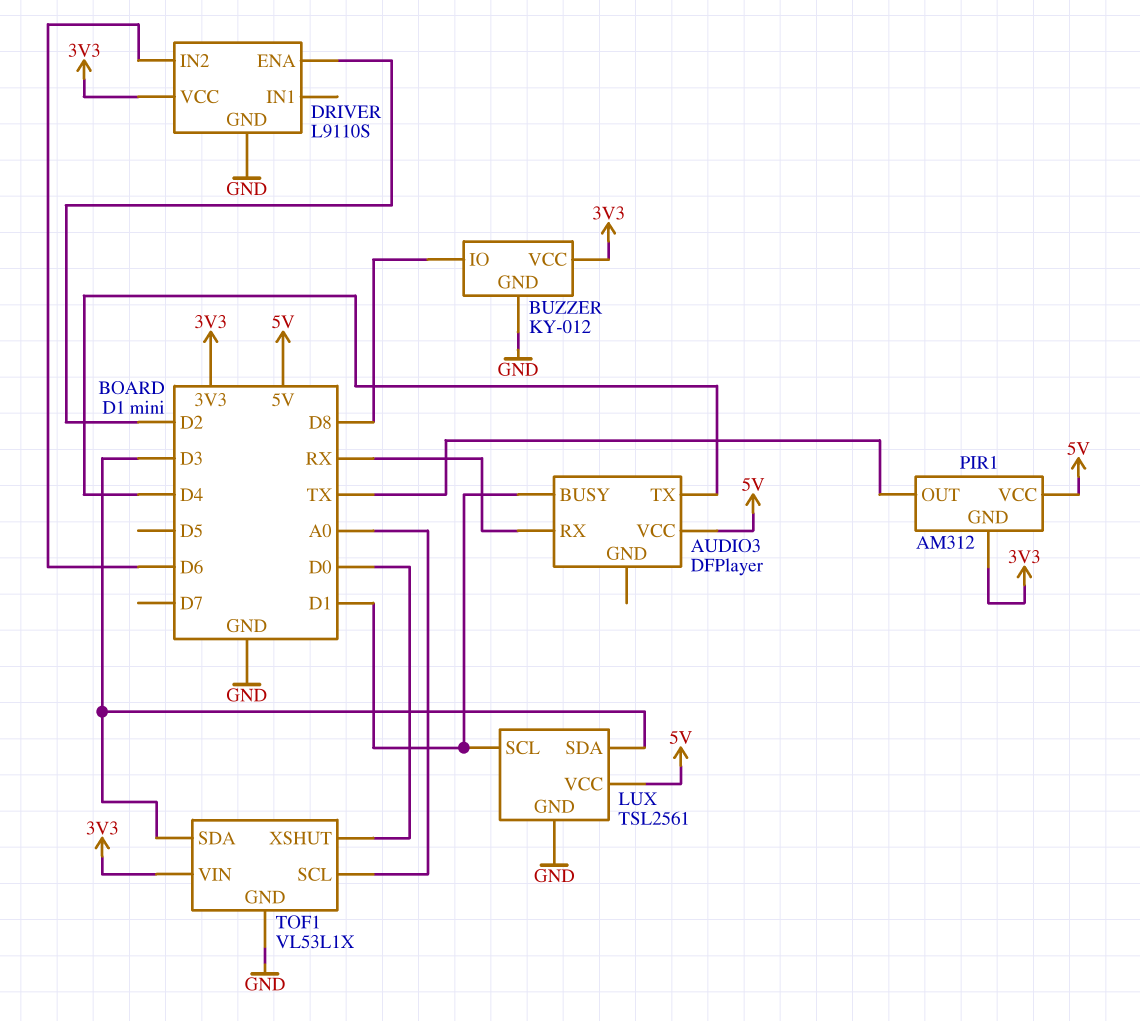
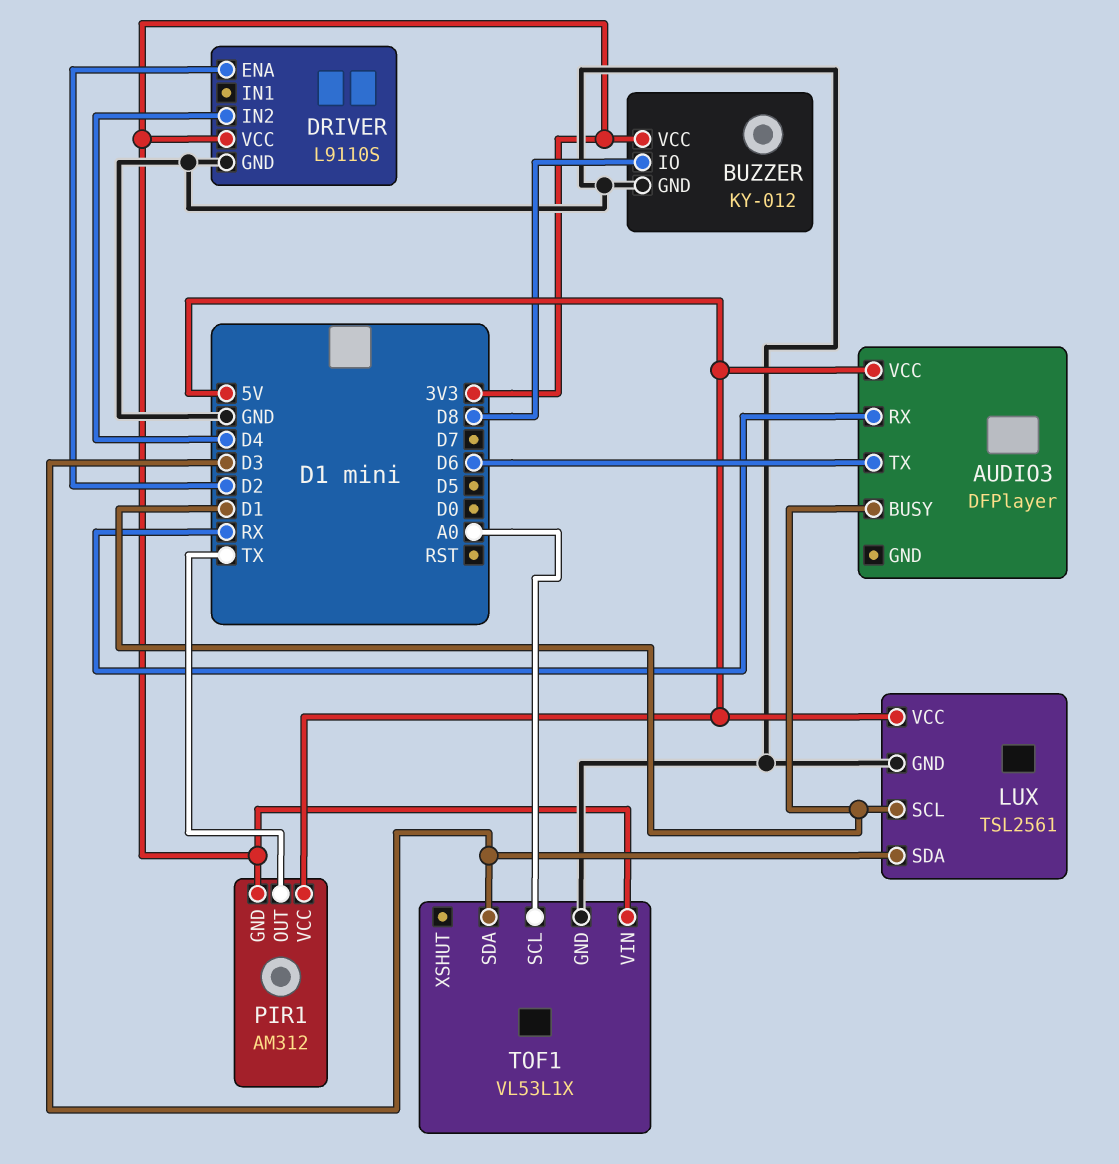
AUDIO3 pin TX: D4 -> D6
DRIVER pin IN2: D6 -> D4
TOF1 pin XSHUT: D0 -> none

